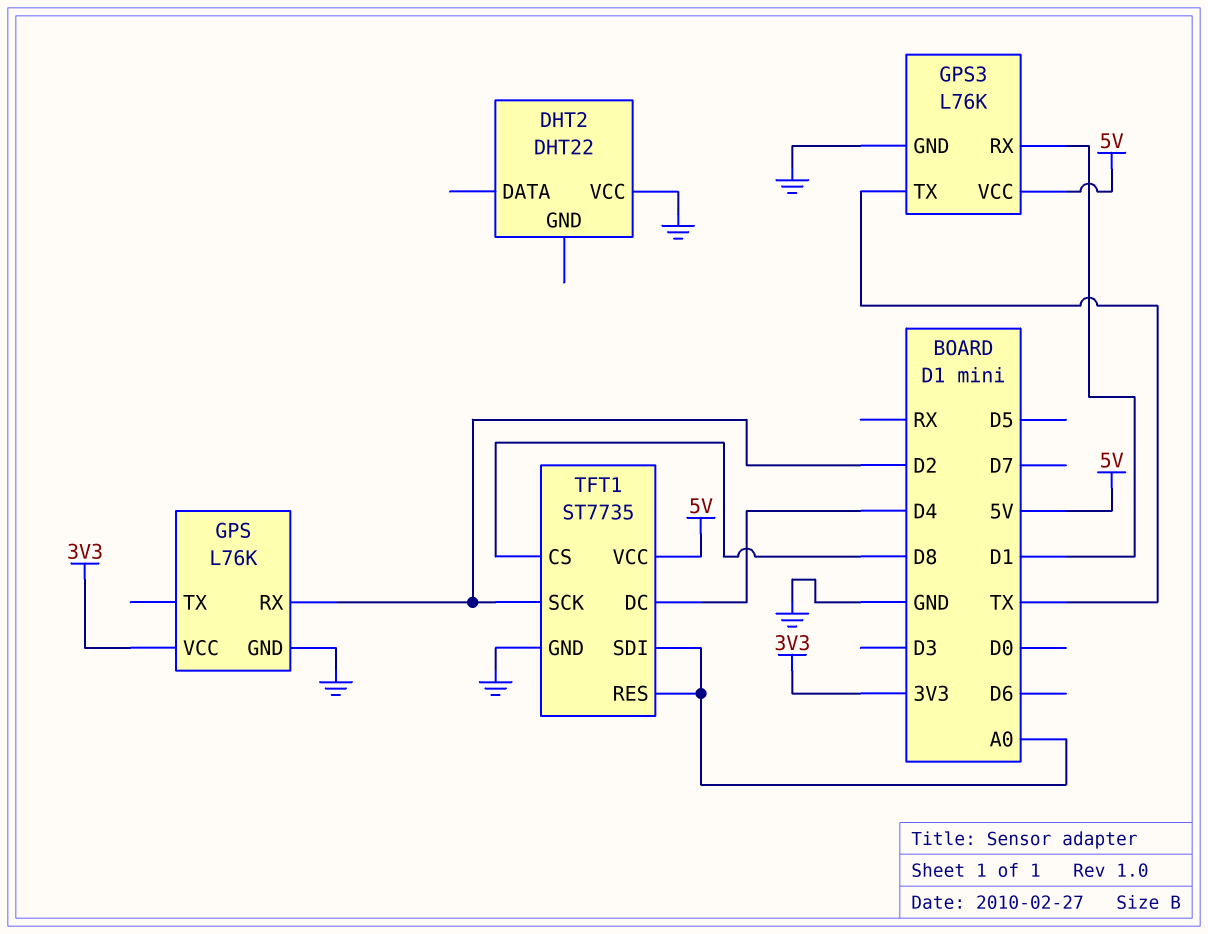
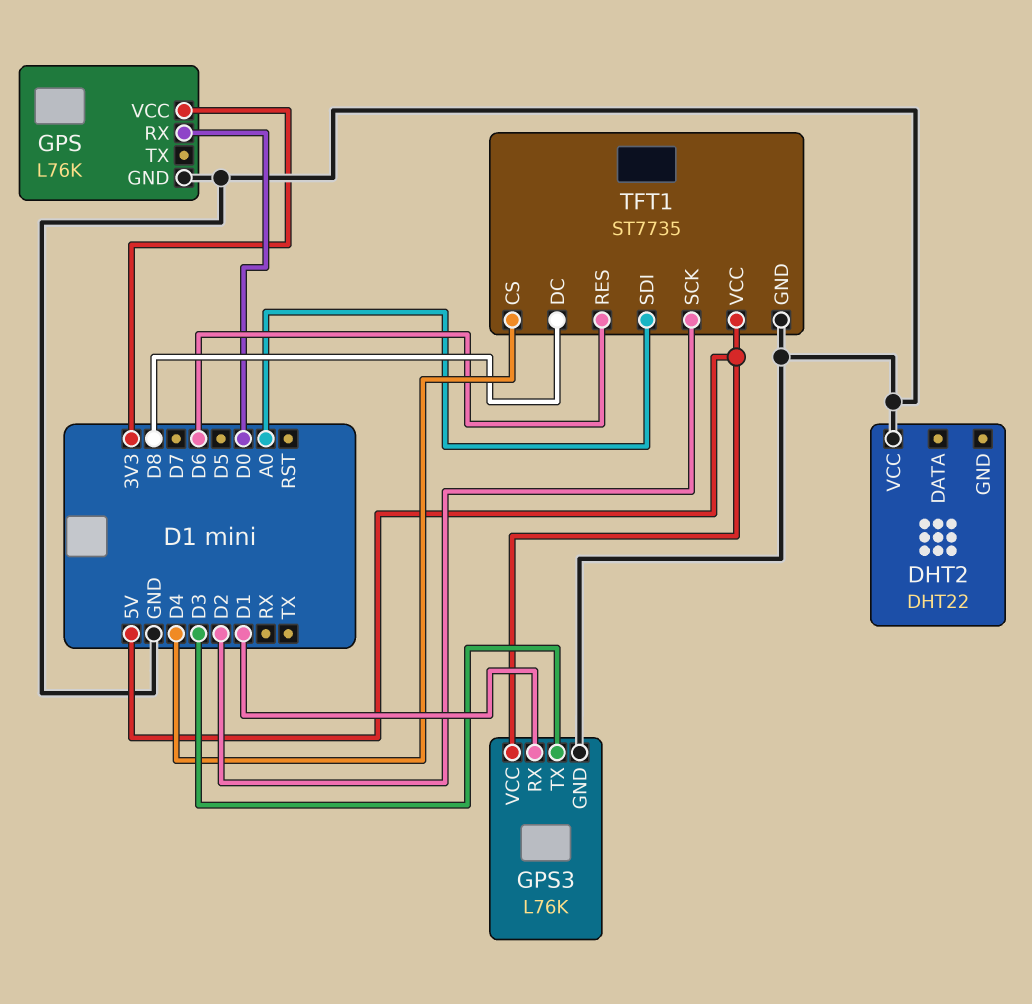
GPS pin RX: D2 -> D0
GPS3 pin TX: TX -> D3
TFT1 pin CS: D8 -> D4
TFT1 pin DC: D4 -> D8
TFT1 pin RES: A0 -> D6

